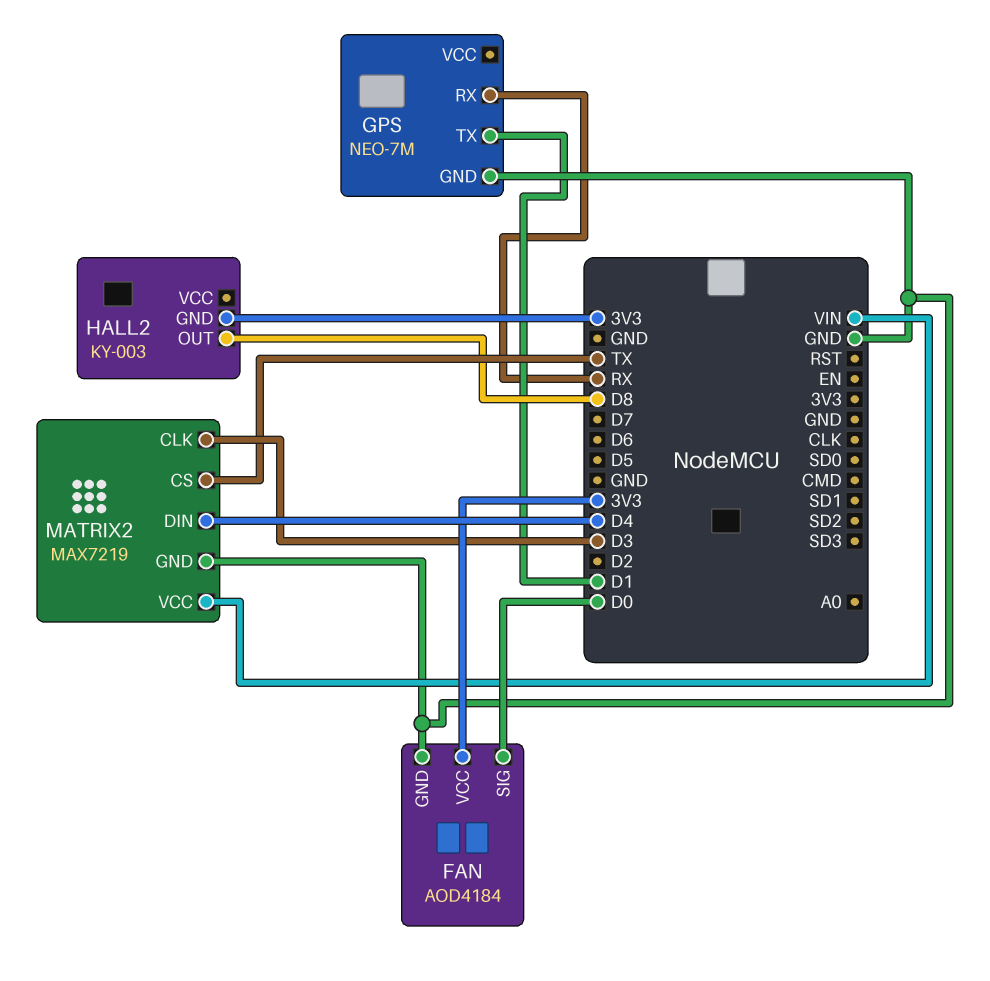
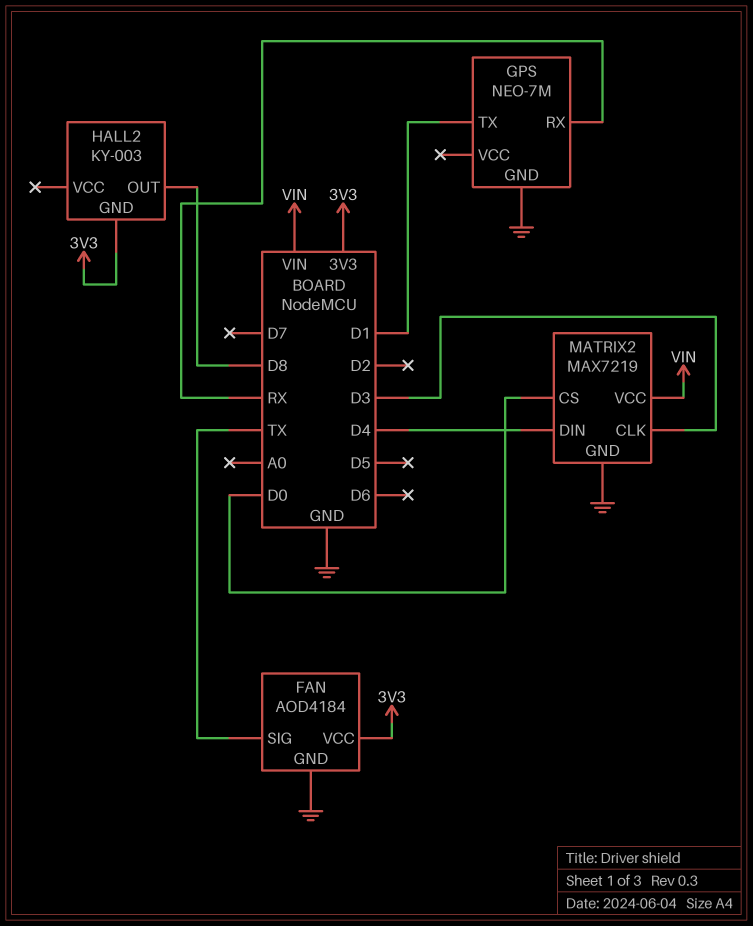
FAN pin SIG: D0 -> TX
MATRIX2 pin CS: TX -> D0

